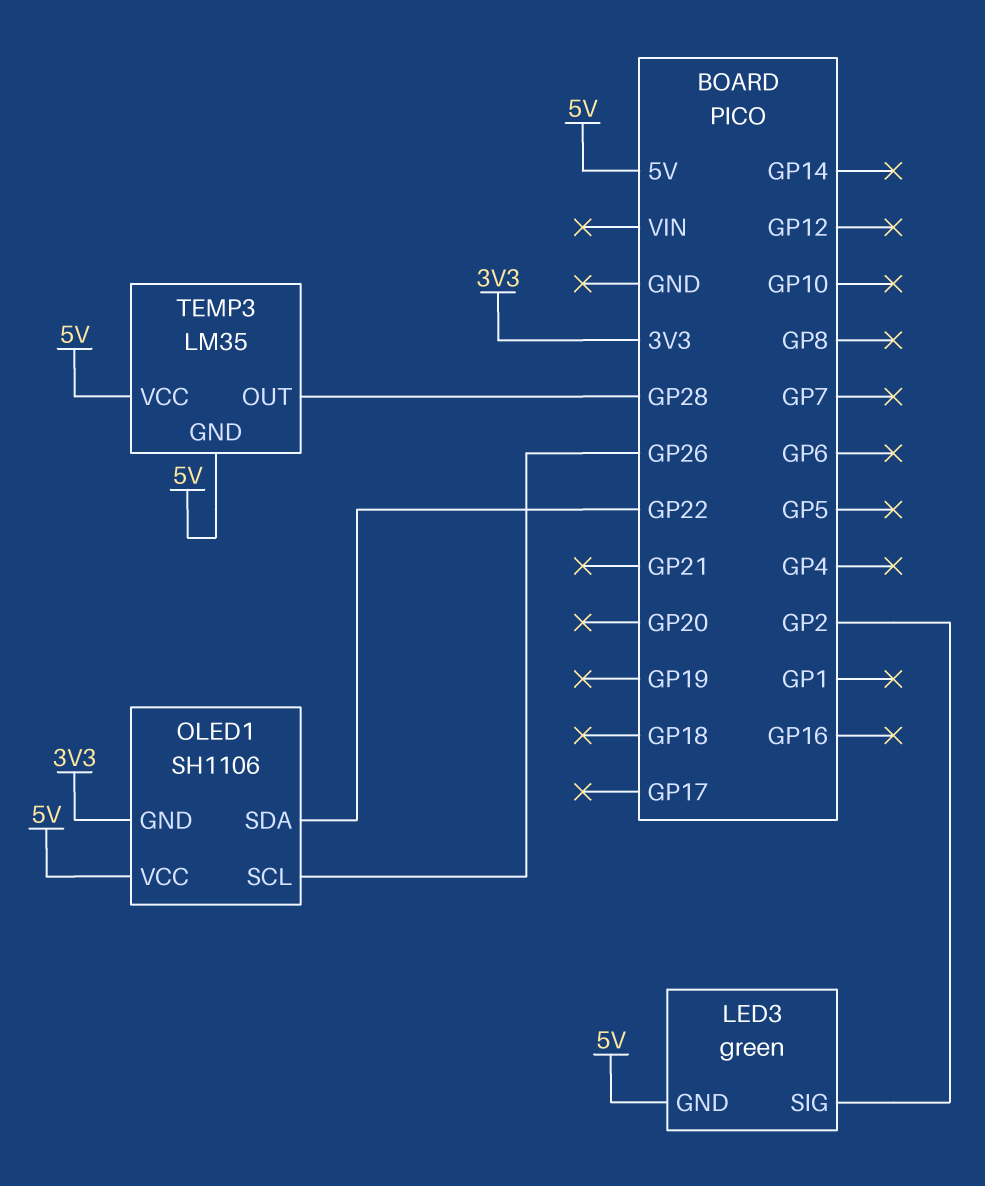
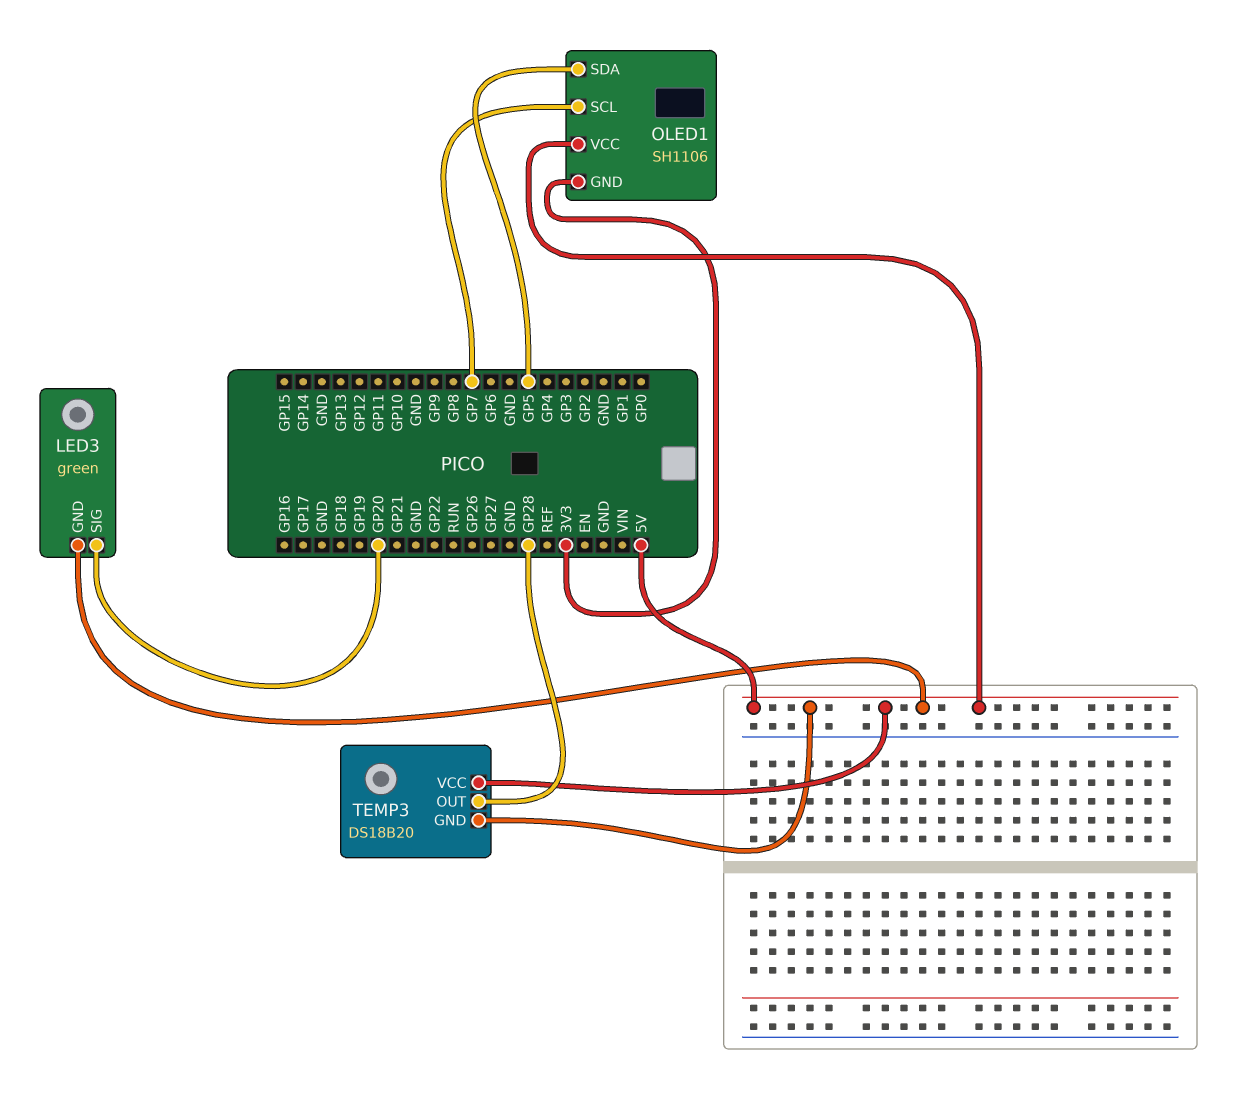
LED3 pin SIG: GP2 -> GP20
OLED1 pin SCL: GP26 -> GP7
OLED1 pin SDA: GP22 -> GP5
TEMP3: LM35 -> DS18B20

